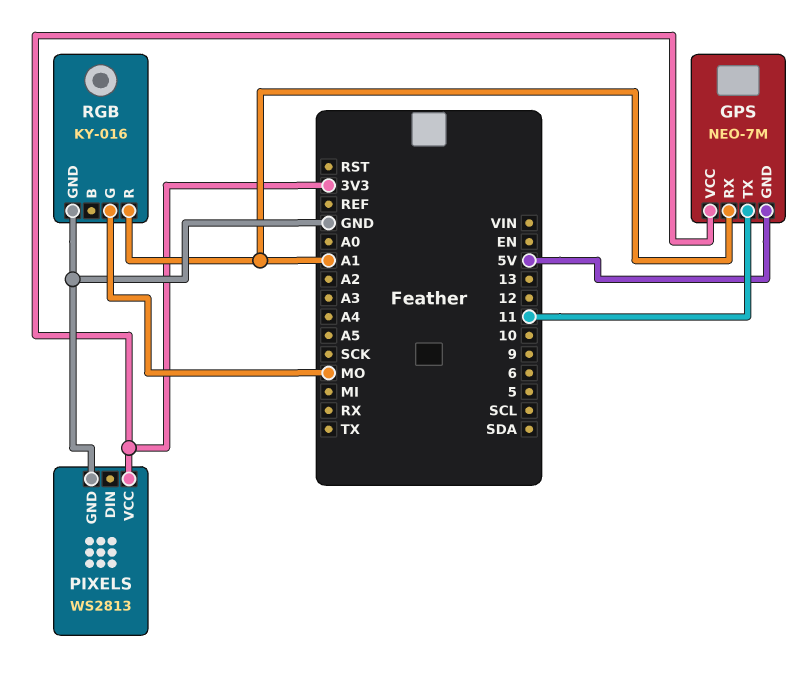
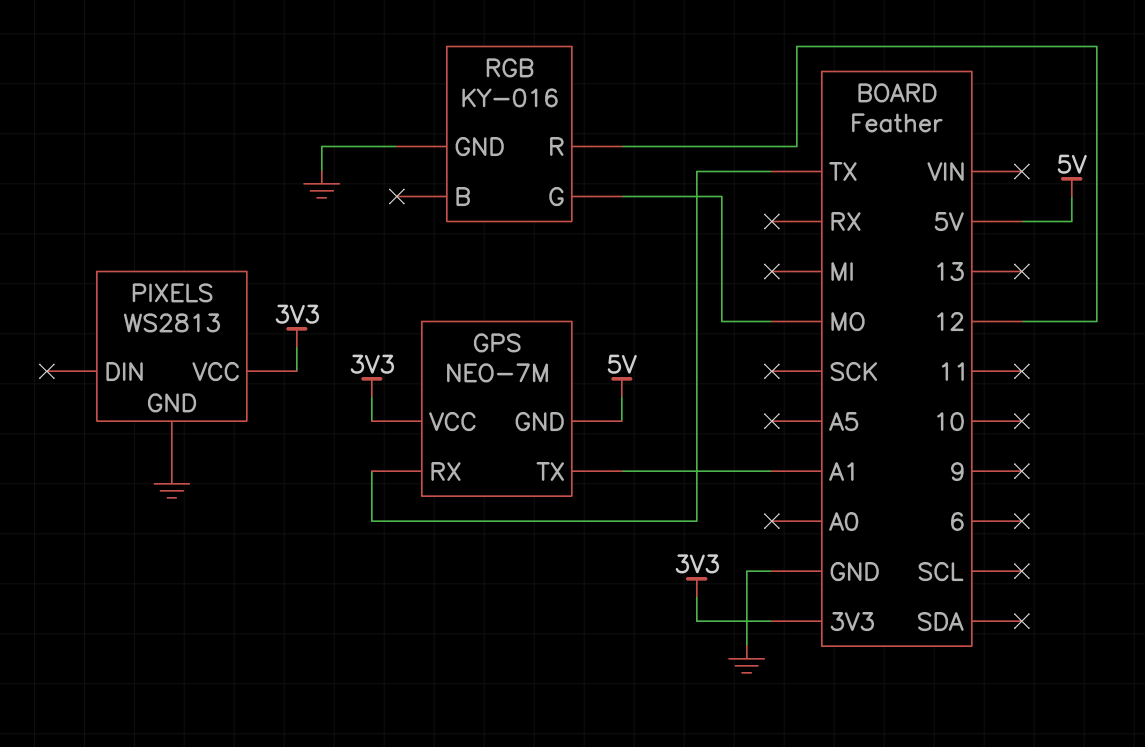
GPS pin RX: A1 -> TX
GPS pin TX: 11 -> A1
RGB pin R: A1 -> 12

